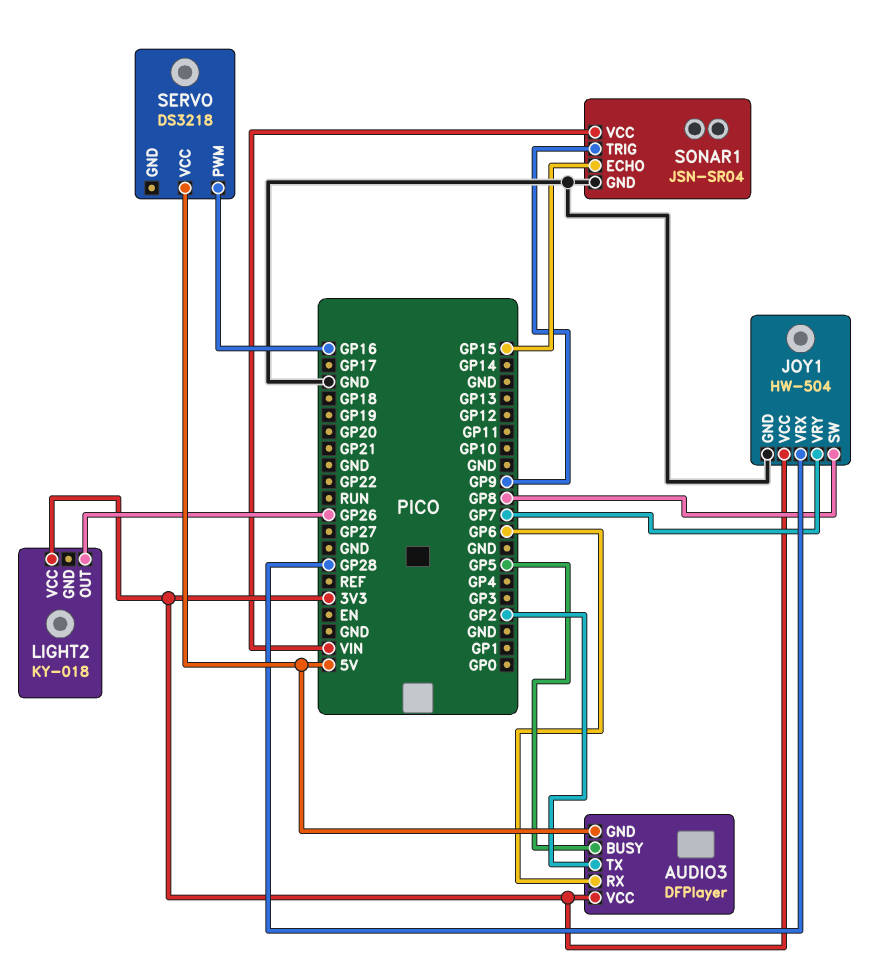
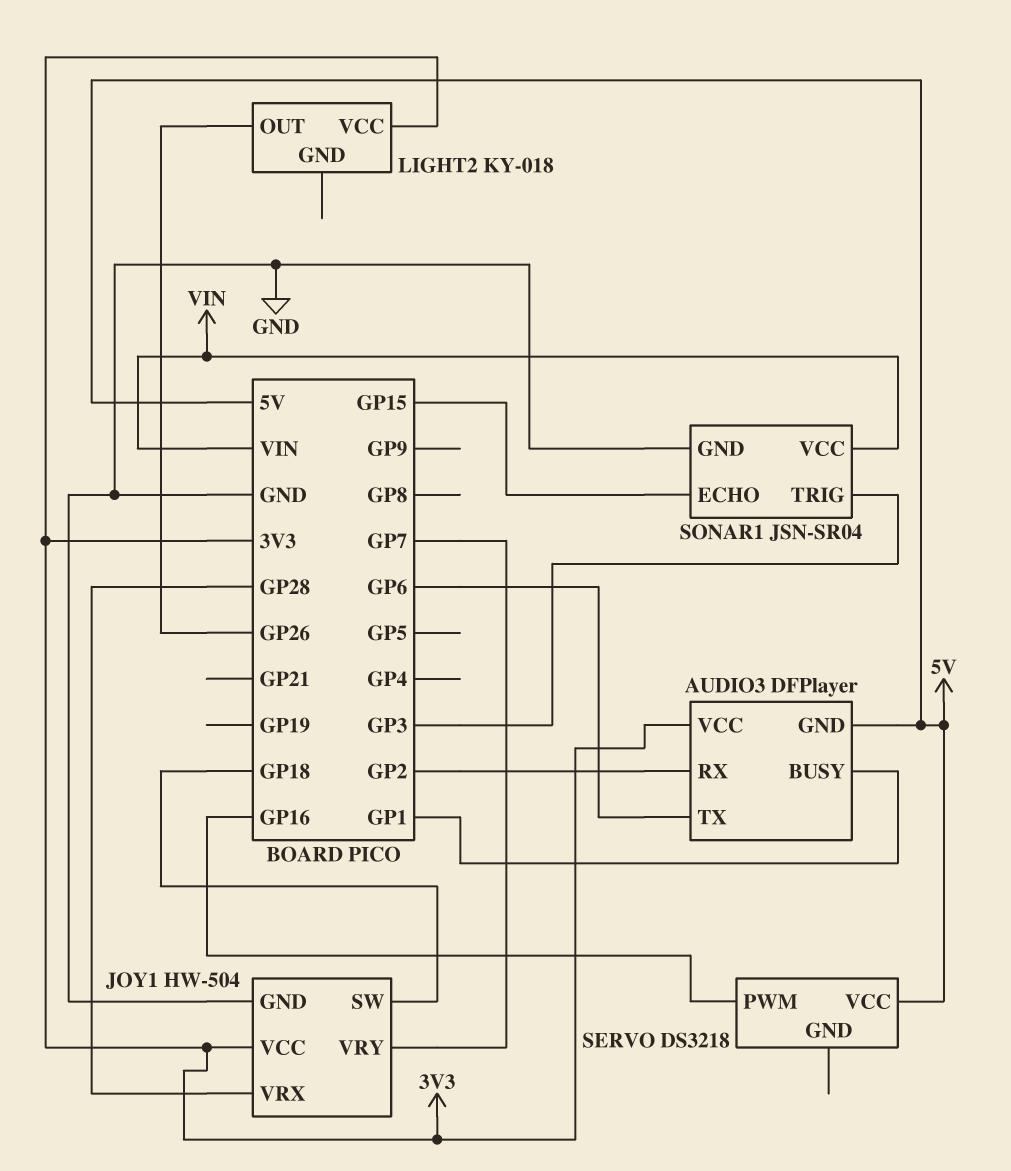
AUDIO3 pin BUSY: GP5 -> GP1
AUDIO3 pin RX: GP6 -> GP2
AUDIO3 pin TX: GP2 -> GP6
JOY1 pin SW: GP8 -> GP18
SONAR1 pin TRIG: GP9 -> GP3

